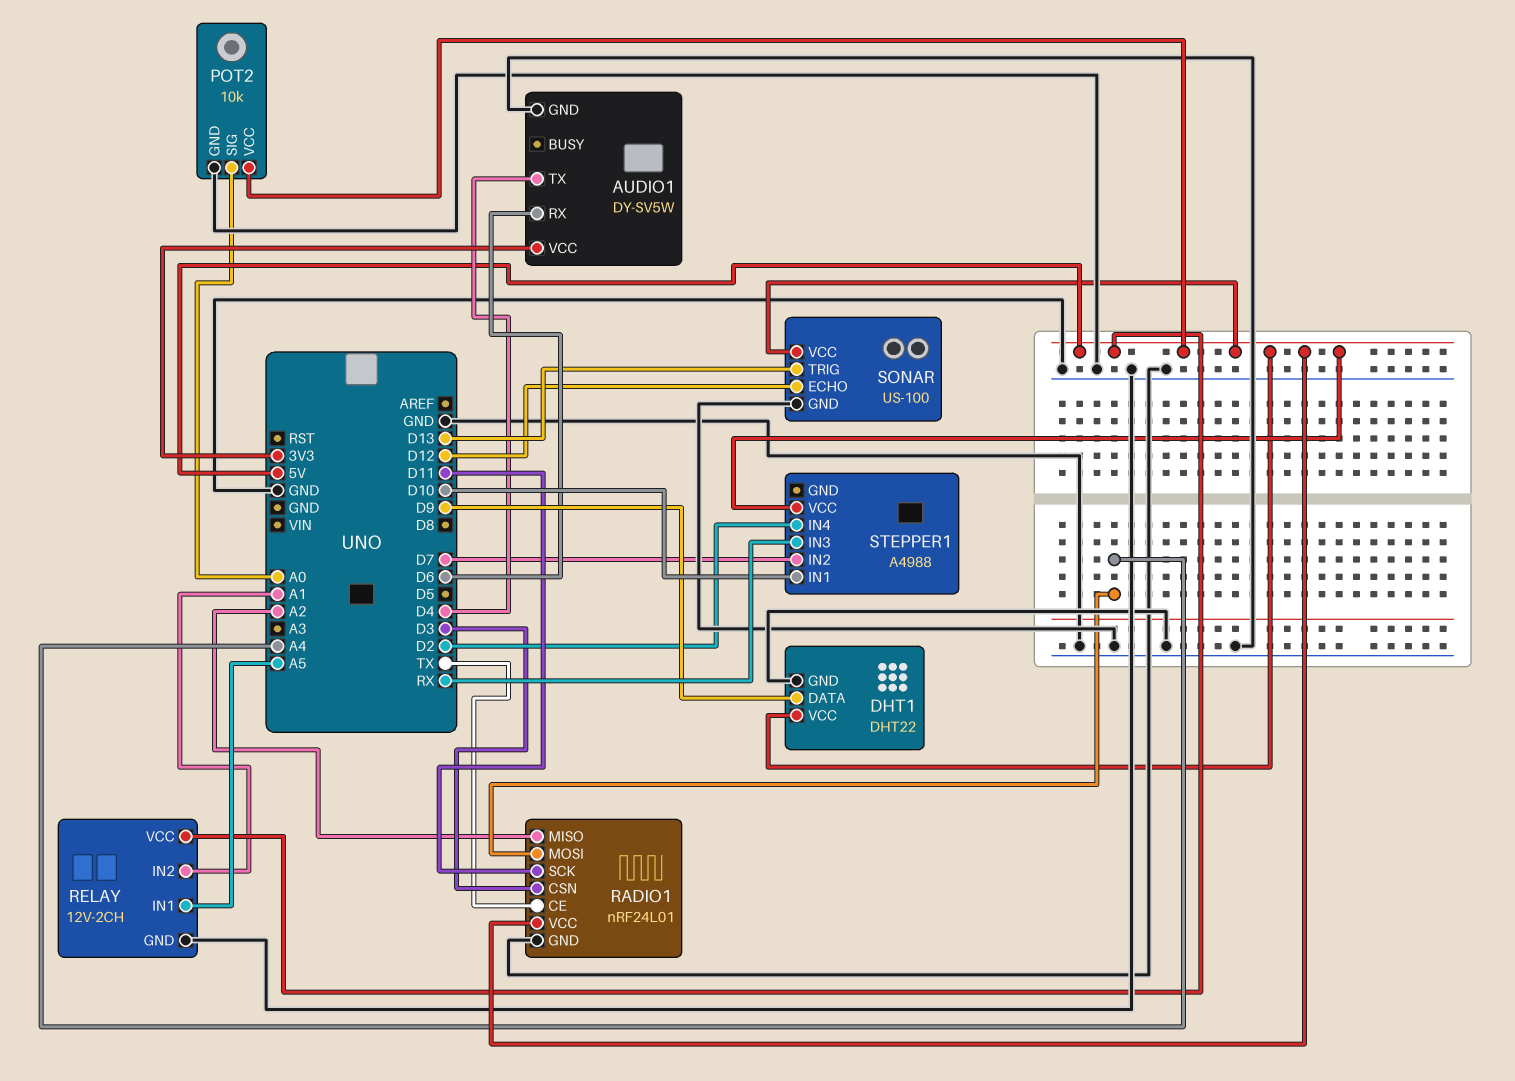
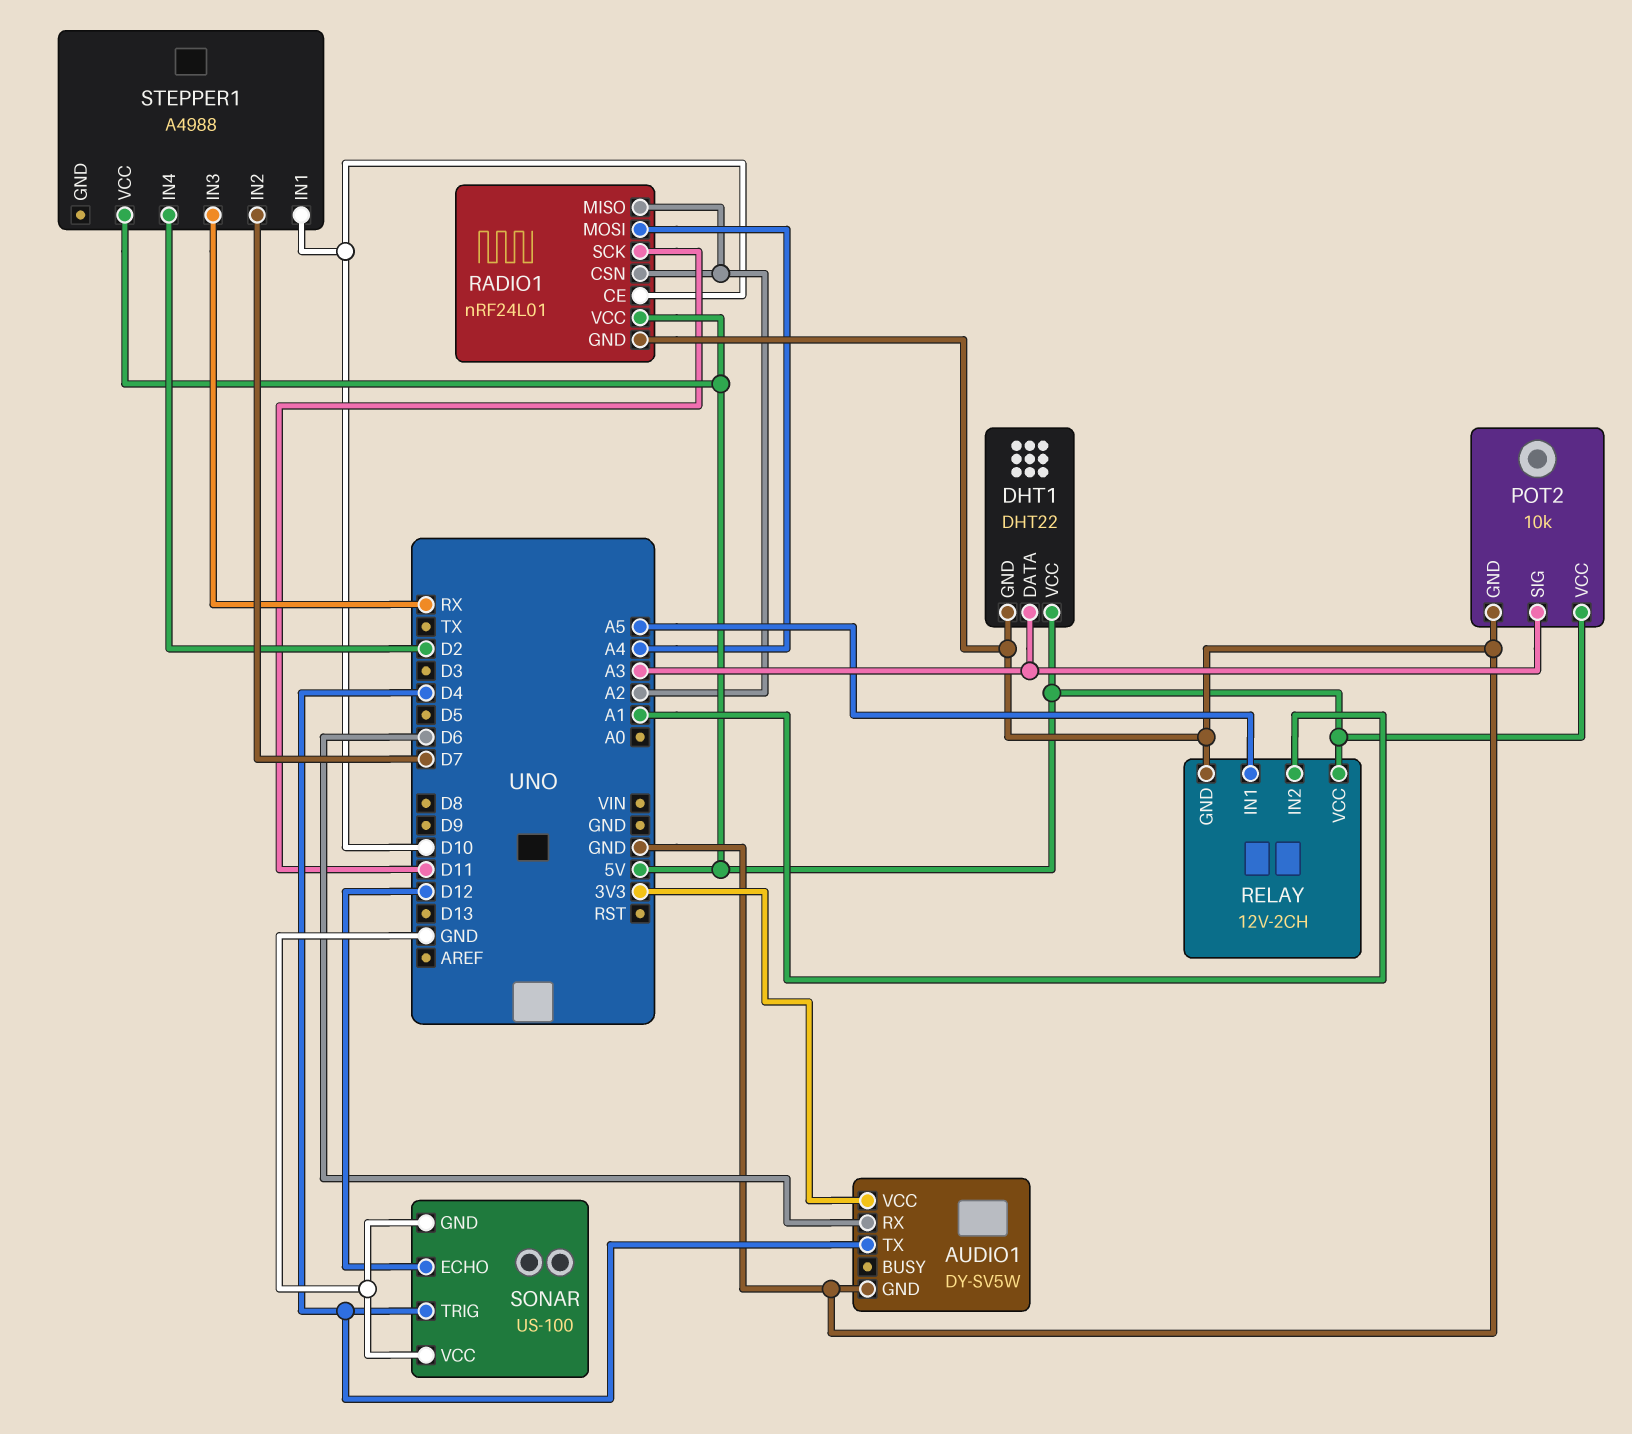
DHT1 pin DATA: D9 -> A3
POT2 pin SIG: A0 -> A3
RADIO1 pin CE: TX -> D10
RADIO1 pin CSN: D3 -> A2
SONAR pin TRIG: D13 -> D4
SONAR pin VCC: 5V -> GND

